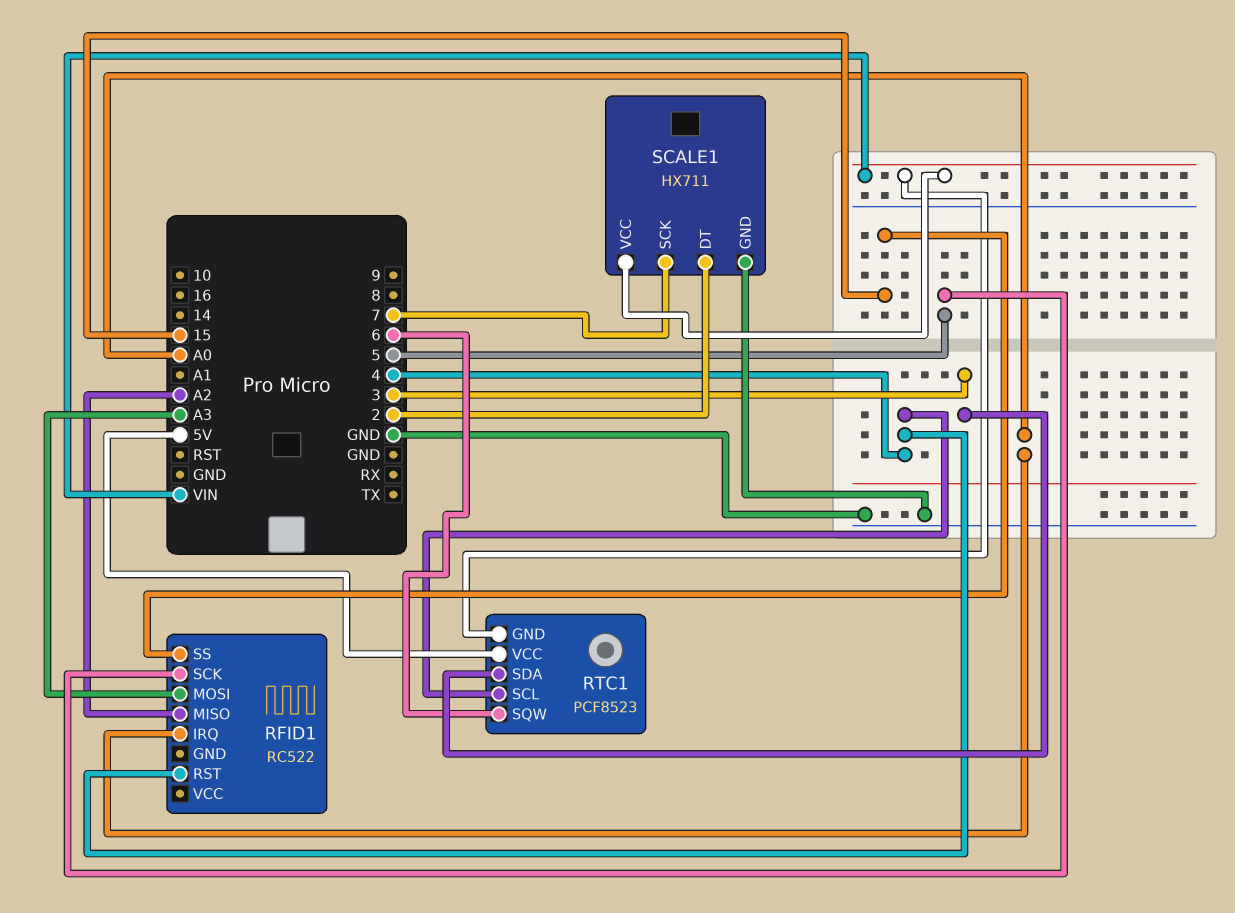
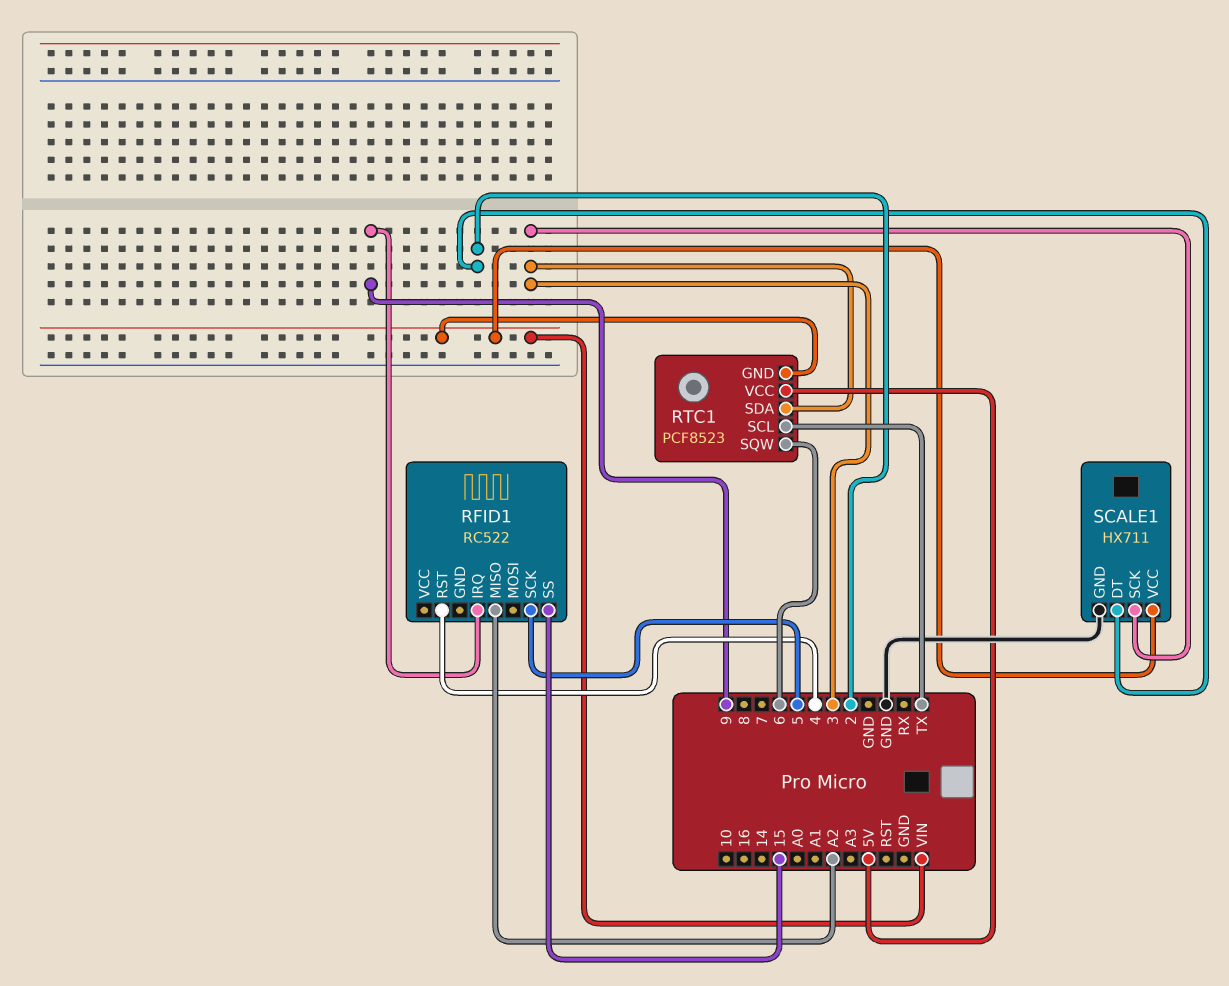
RFID1 pin IRQ: A0 -> 9
RFID1 pin MOSI: A3 -> none
RTC1 pin SCL: 4 -> TX
SCALE1 pin SCK: 7 -> 3

